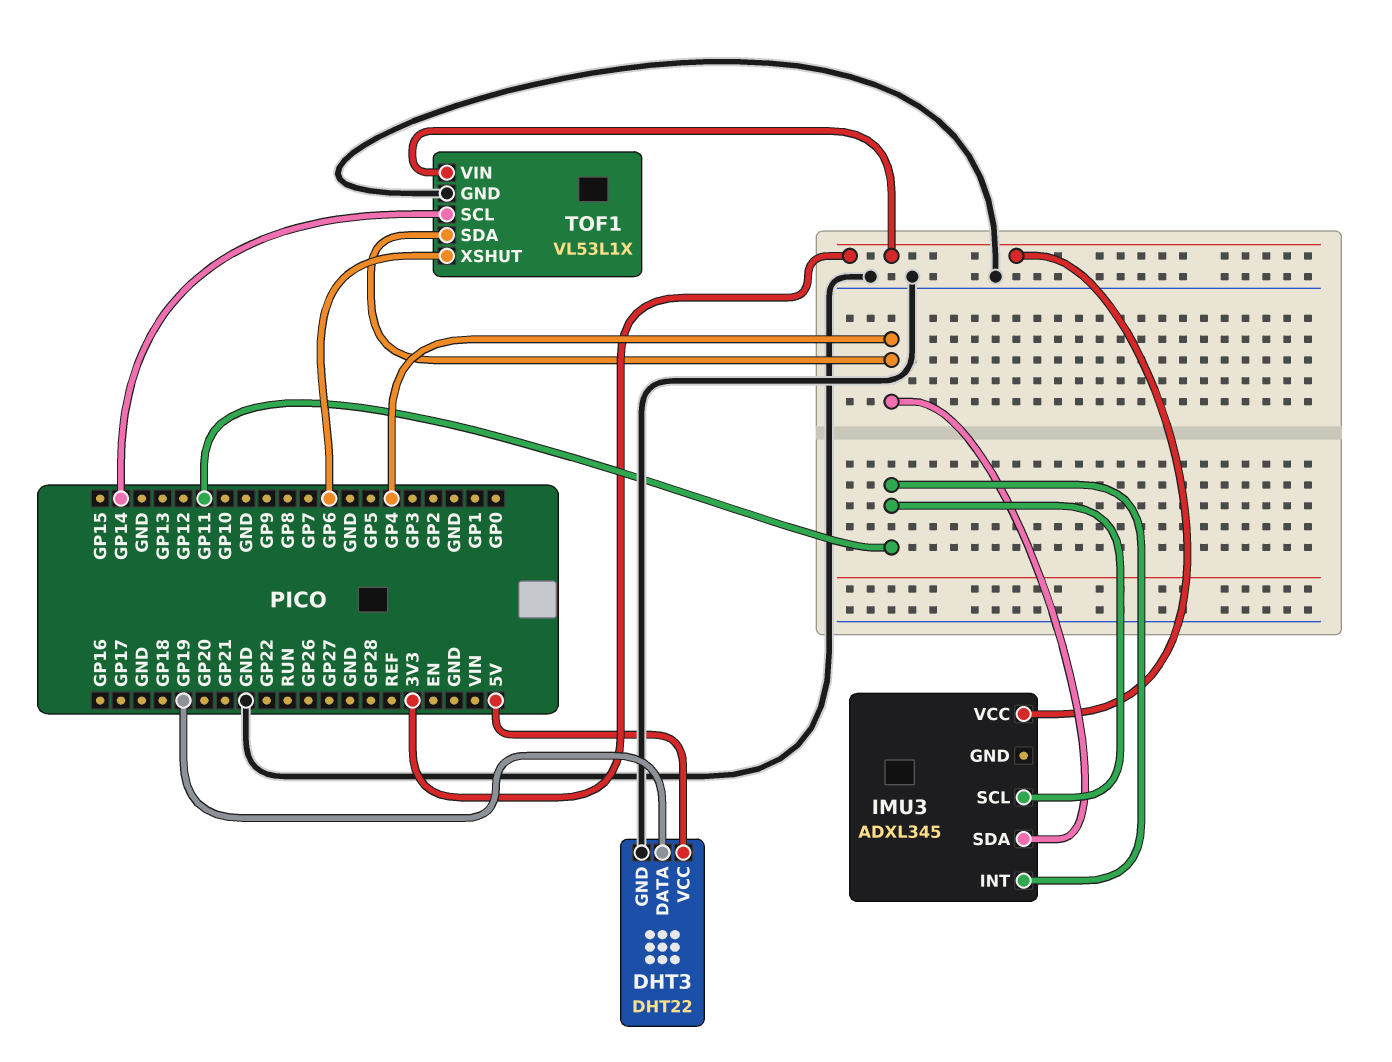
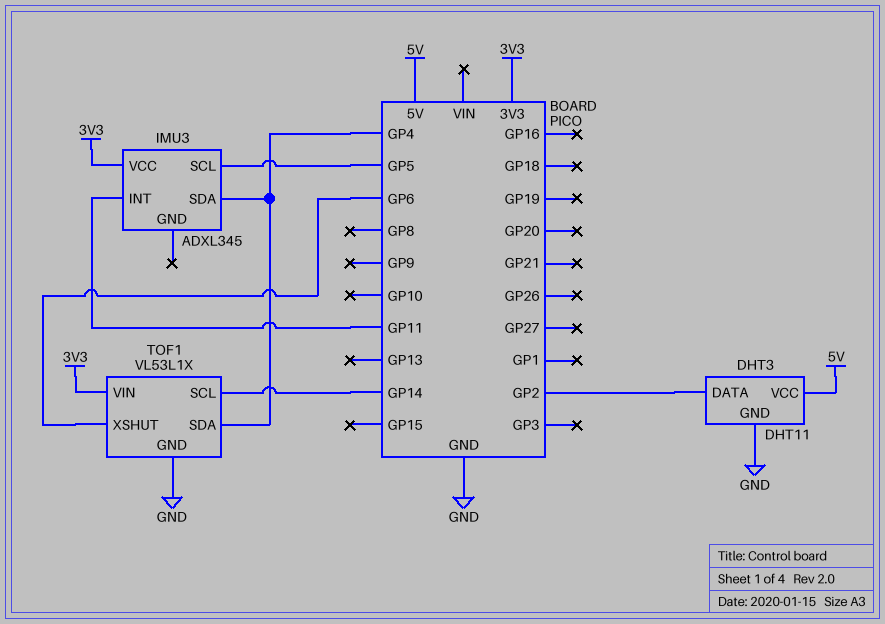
DHT3: DHT22 -> DHT11
DHT3 pin DATA: GP19 -> GP2
IMU3 pin SCL: GP11 -> GP5

